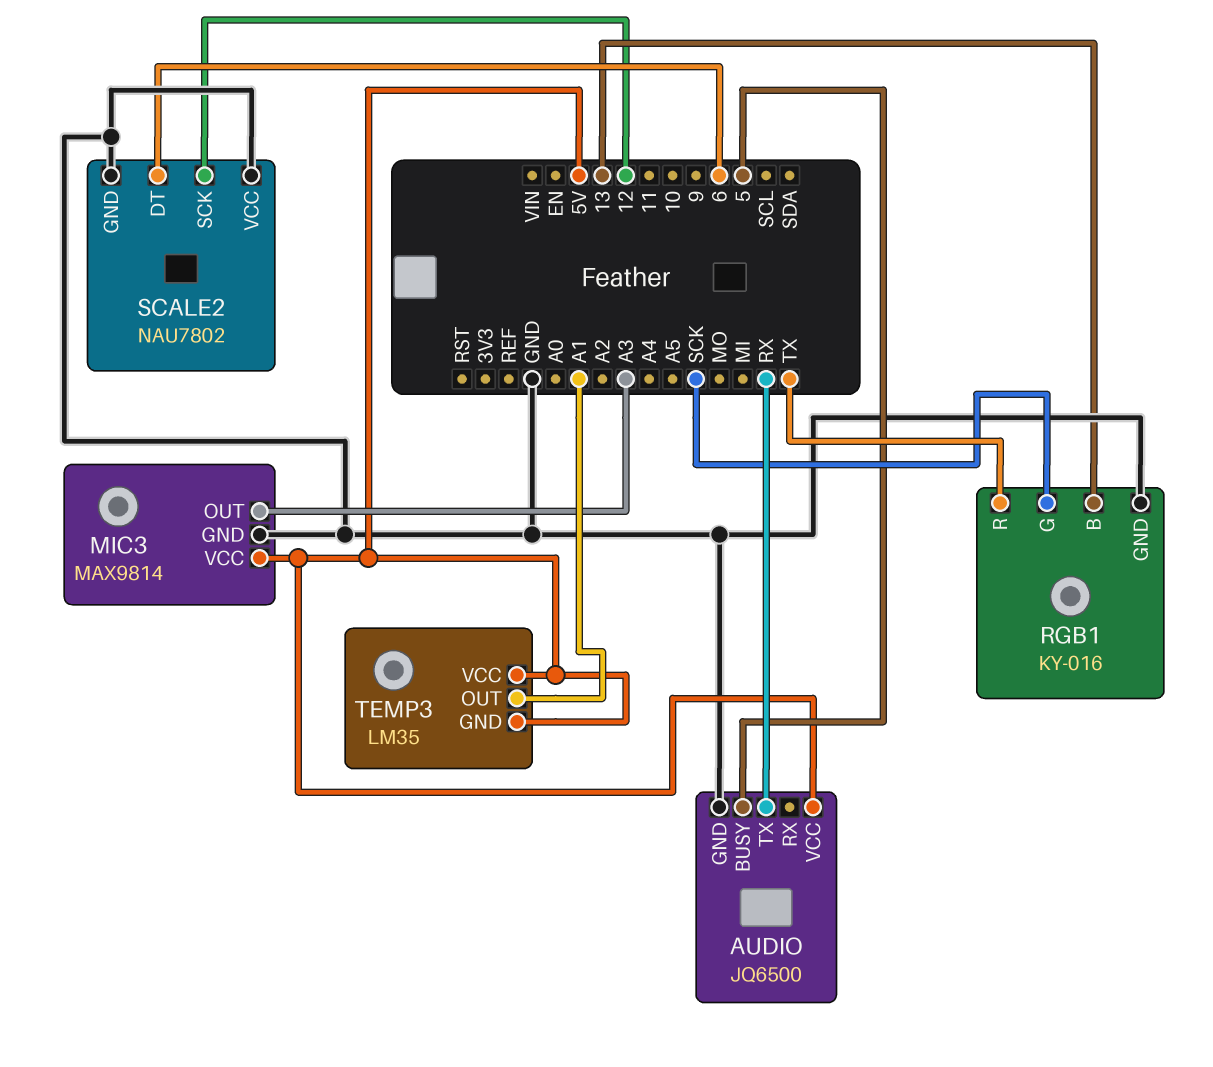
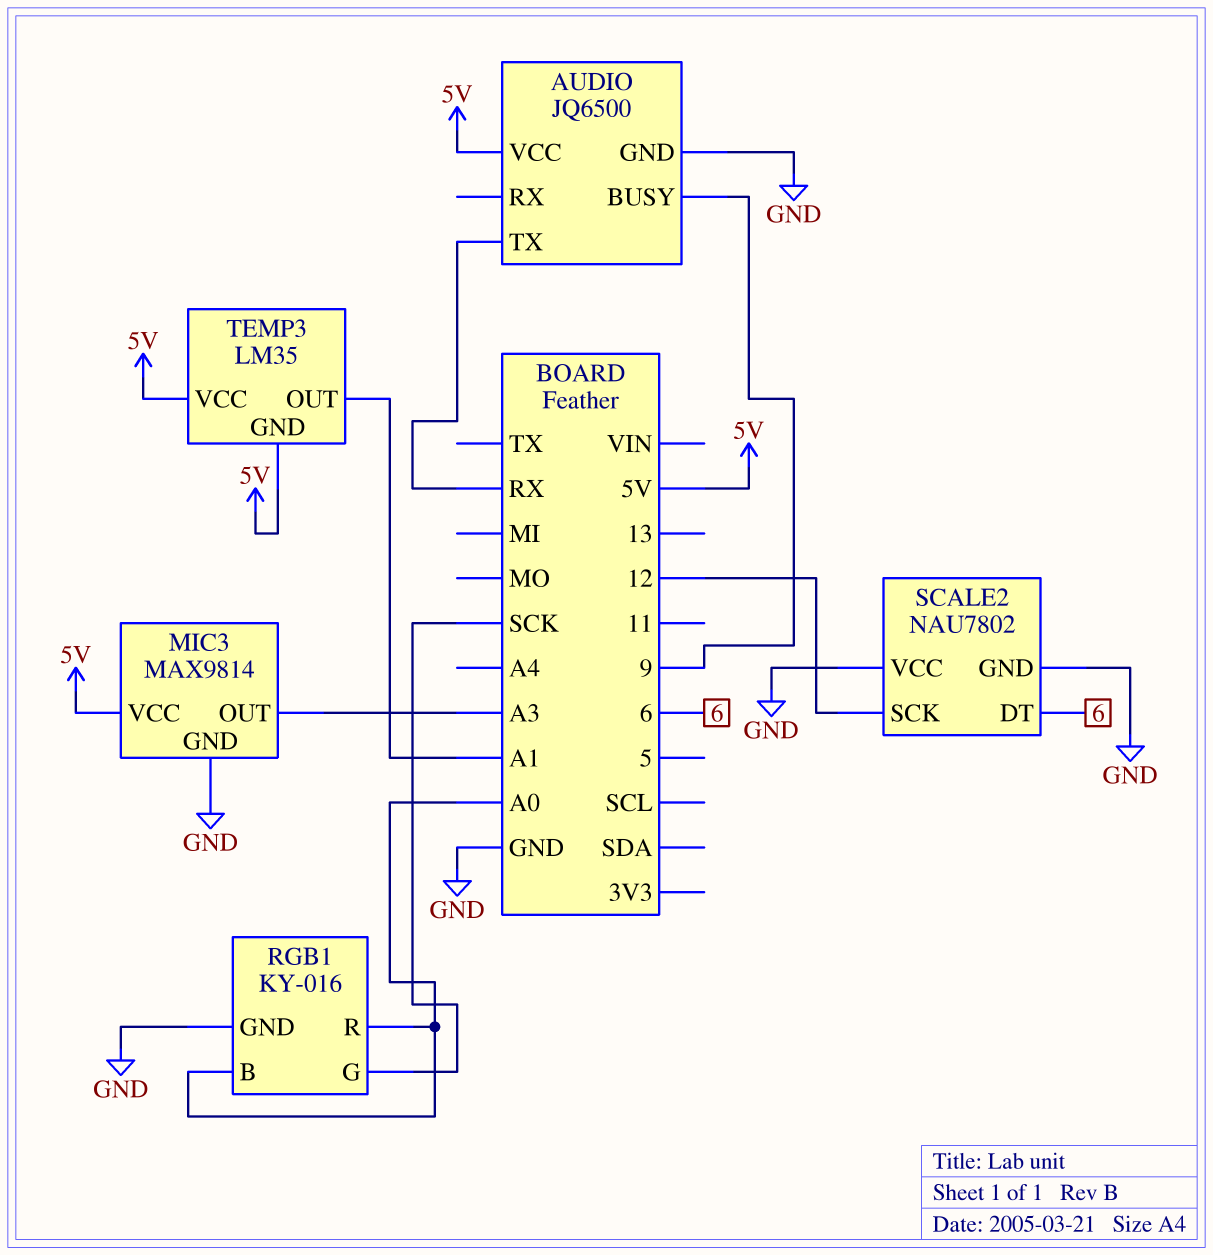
AUDIO pin BUSY: 5 -> 9
RGB1 pin B: 13 -> A0
RGB1 pin R: TX -> A0

